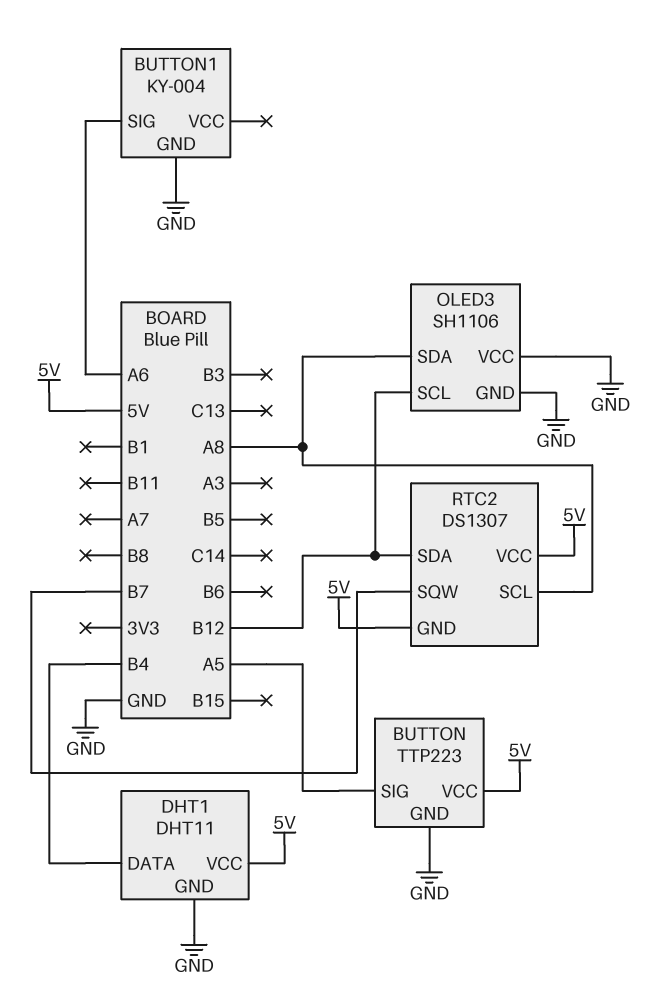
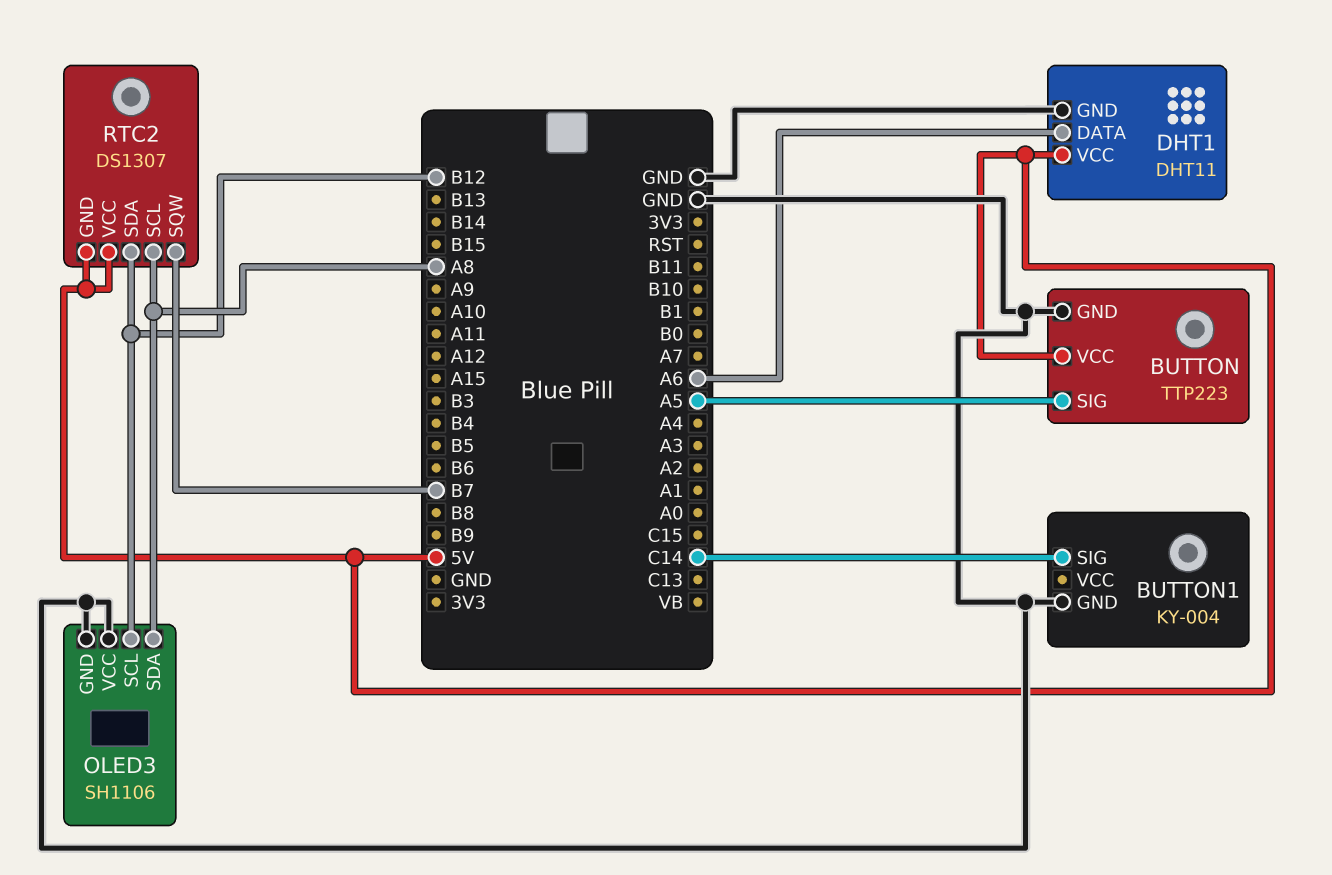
BUTTON1 pin SIG: A6 -> C14
DHT1 pin DATA: B4 -> A6

